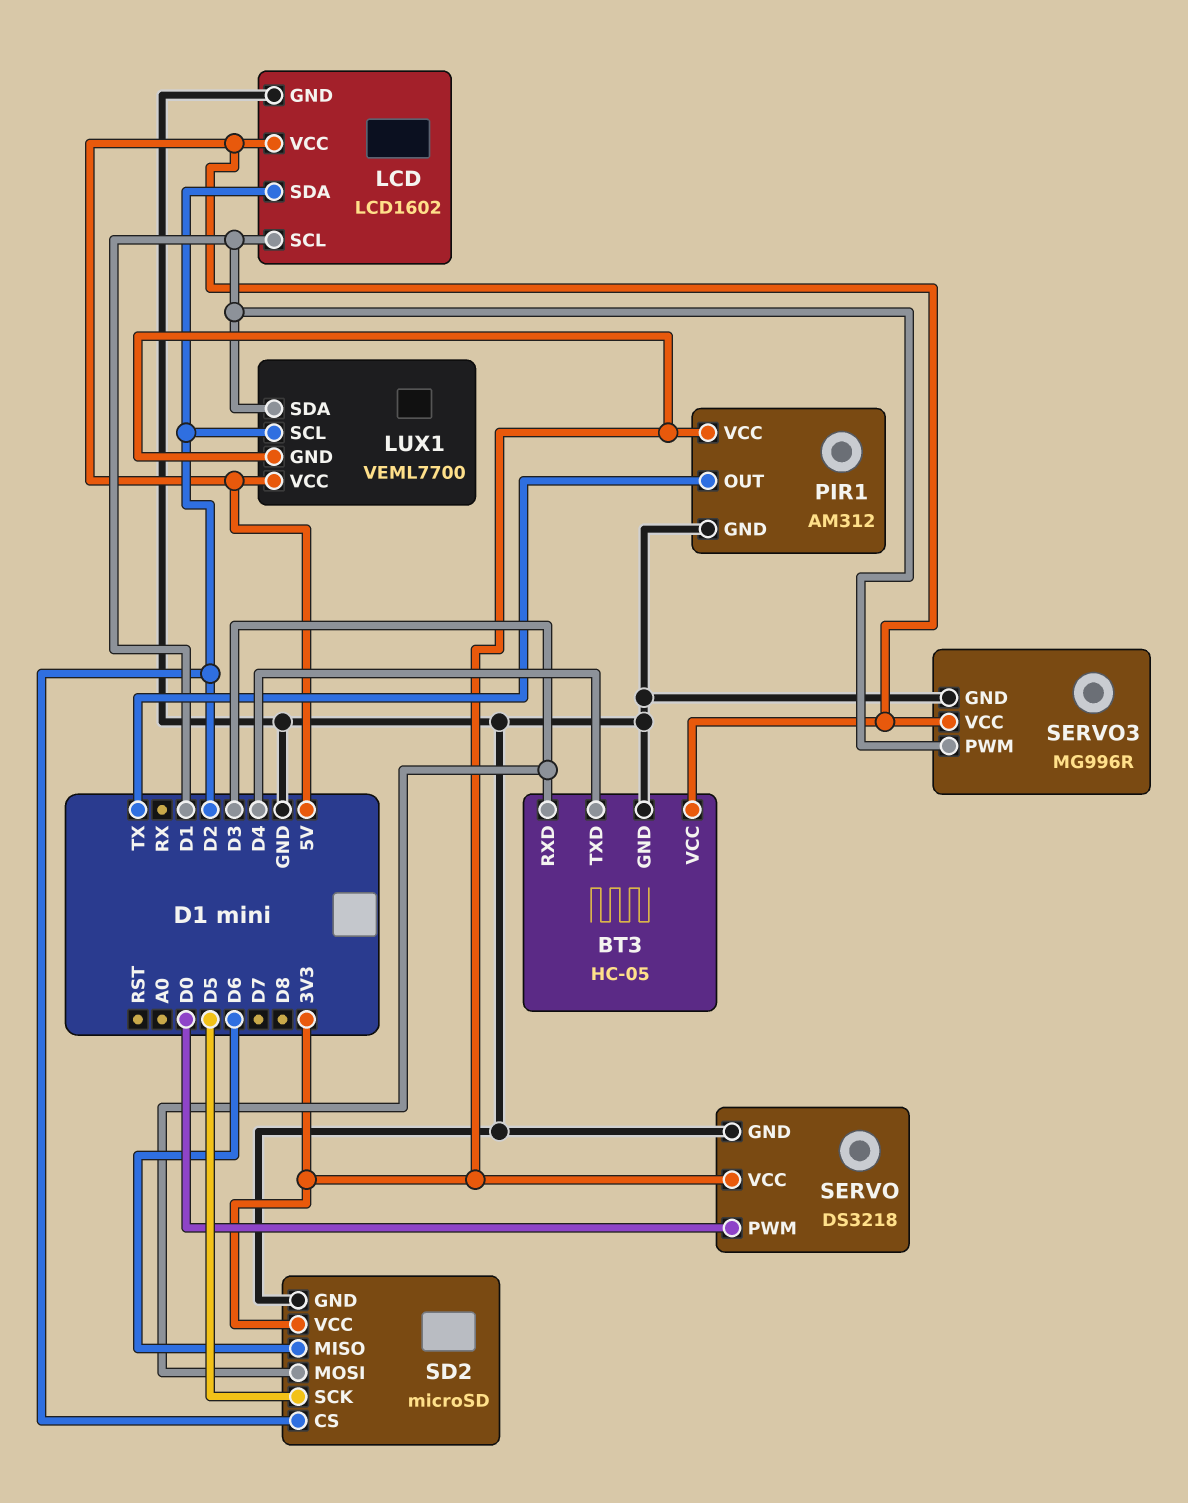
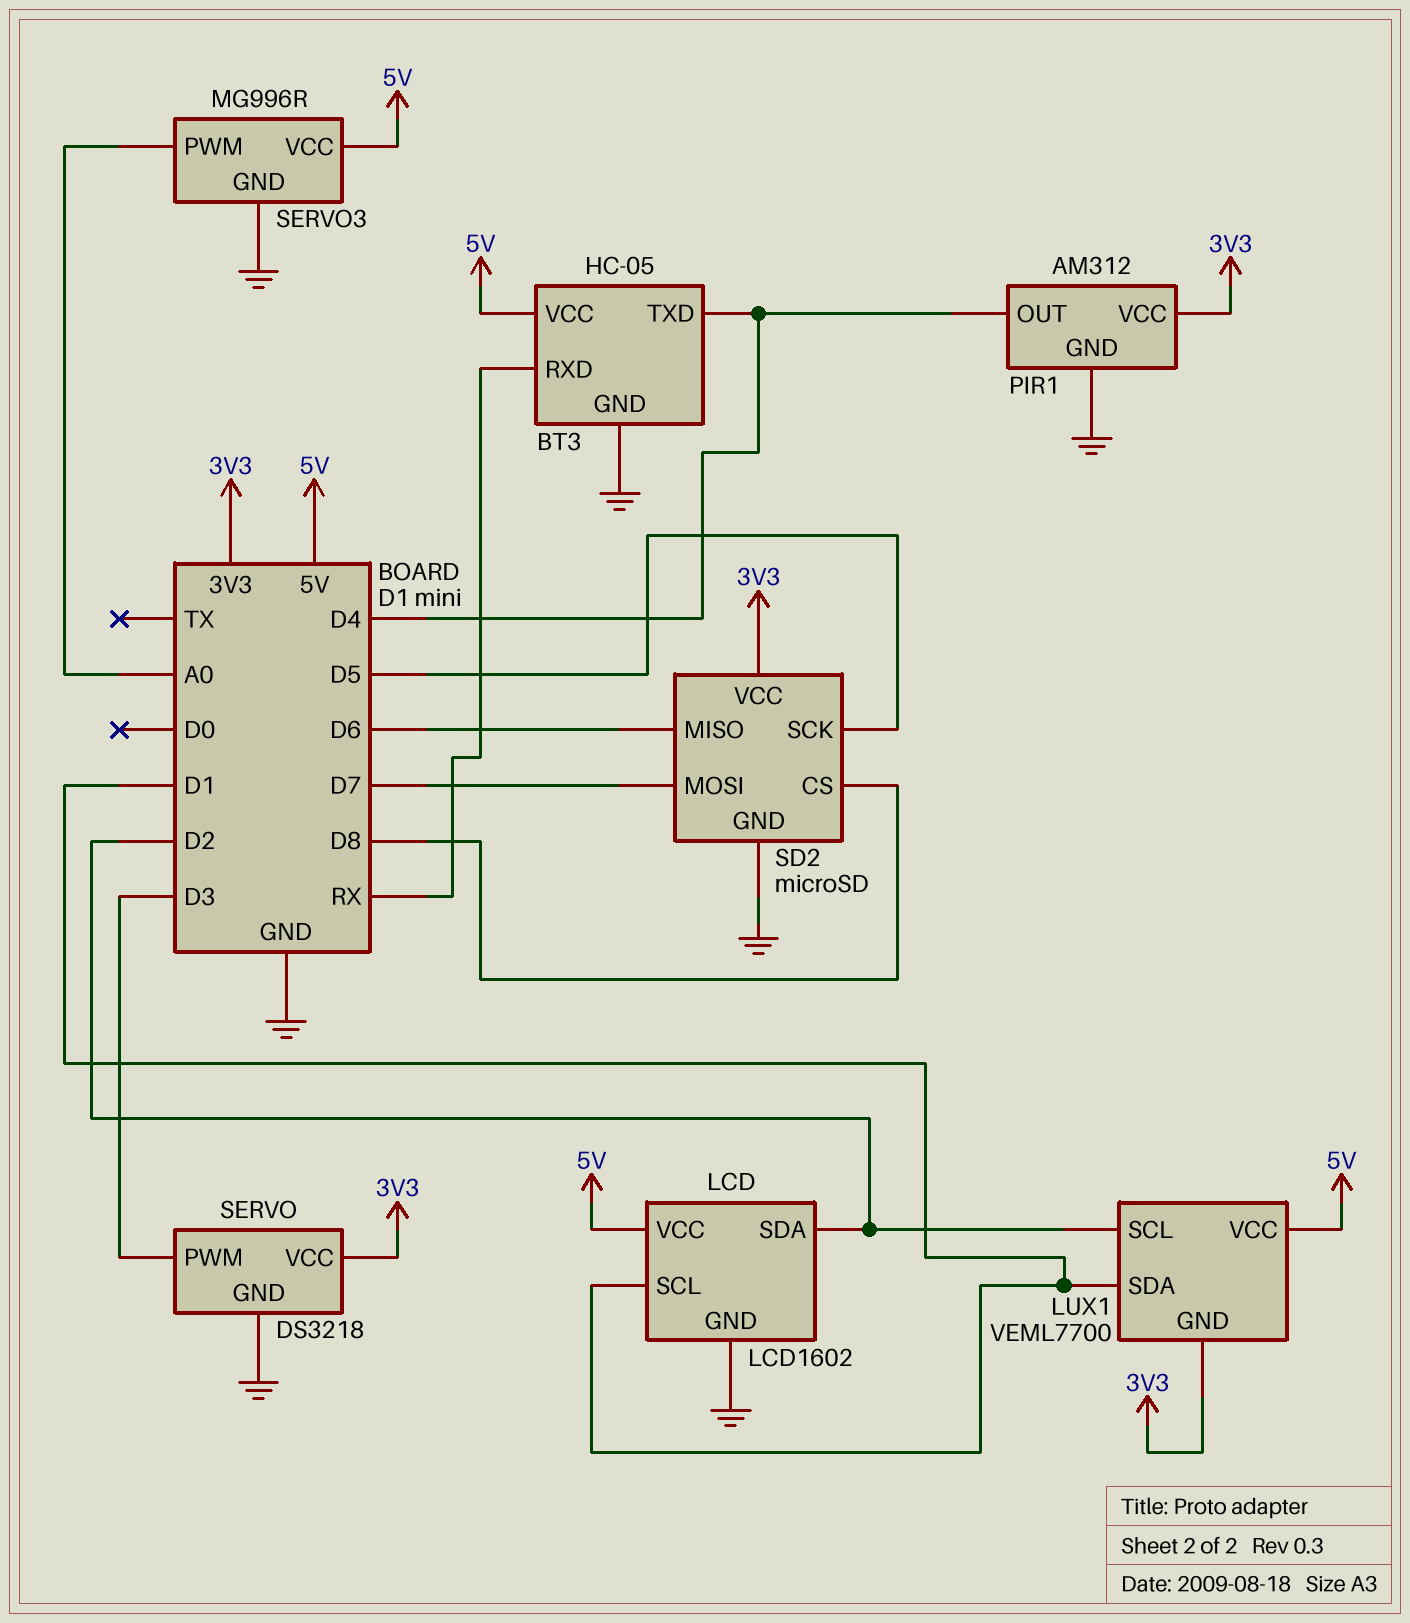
BT3 pin RXD: D3 -> RX
PIR1 pin OUT: TX -> D4
SD2 pin CS: D2 -> D8
SD2 pin MOSI: D3 -> D7
SERVO pin PWM: D0 -> D3
SERVO3 pin PWM: D1 -> A0

